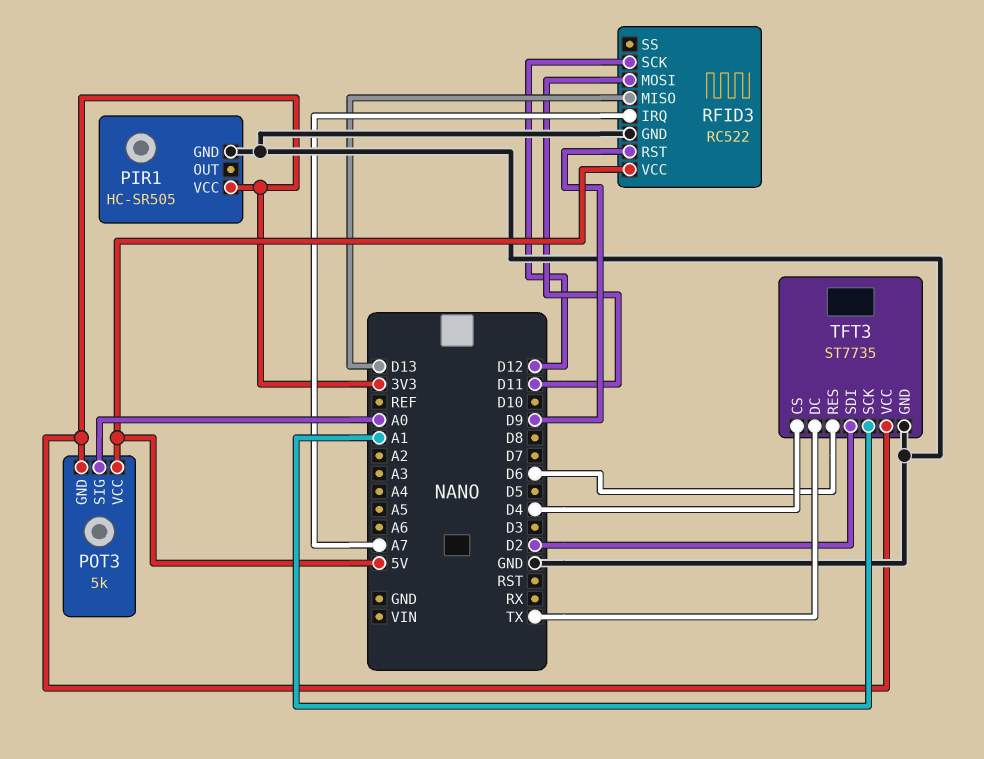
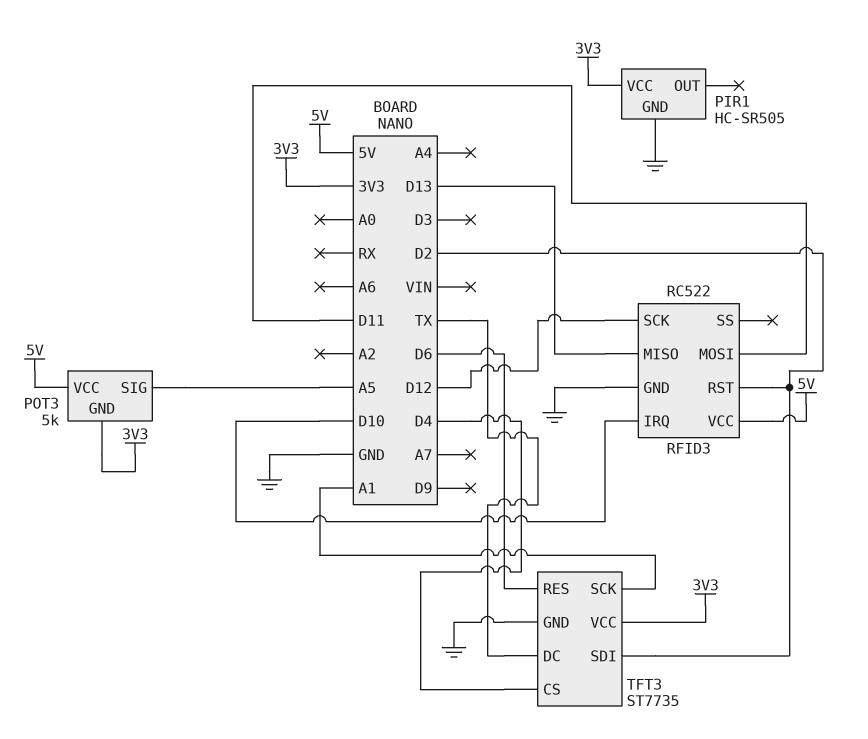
POT3 pin SIG: A0 -> A5
RFID3 pin IRQ: A7 -> D10
RFID3 pin RST: D9 -> D2

